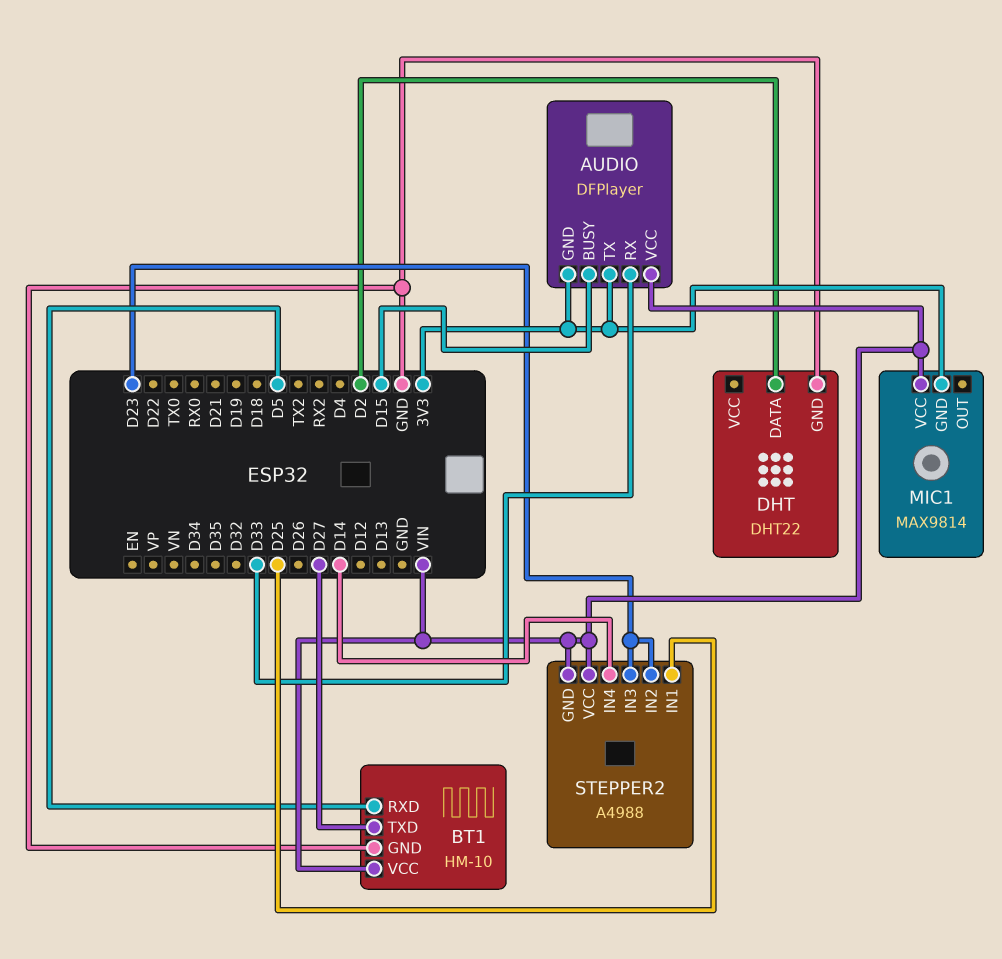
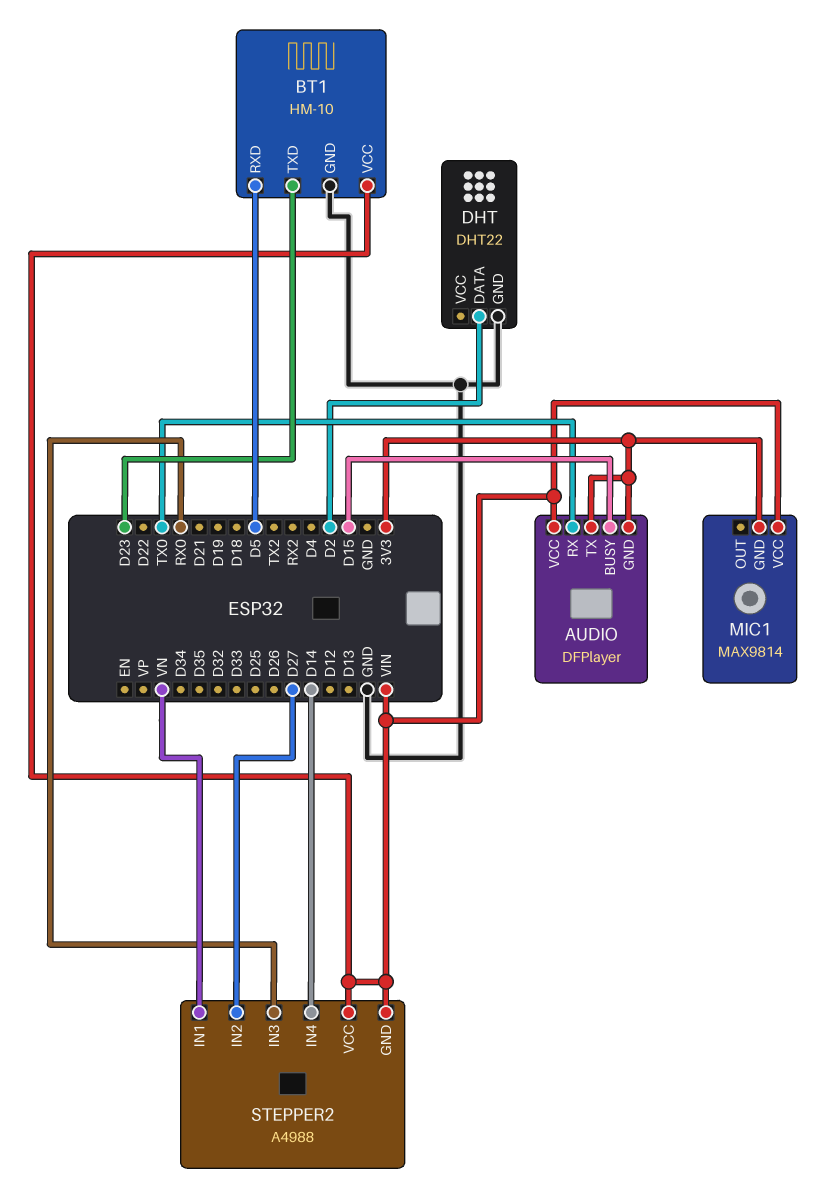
AUDIO pin RX: D33 -> TX0
BT1 pin TXD: D27 -> D23
STEPPER2 pin IN1: D25 -> VN
STEPPER2 pin IN2: D23 -> D27
STEPPER2 pin IN3: D23 -> RX0

